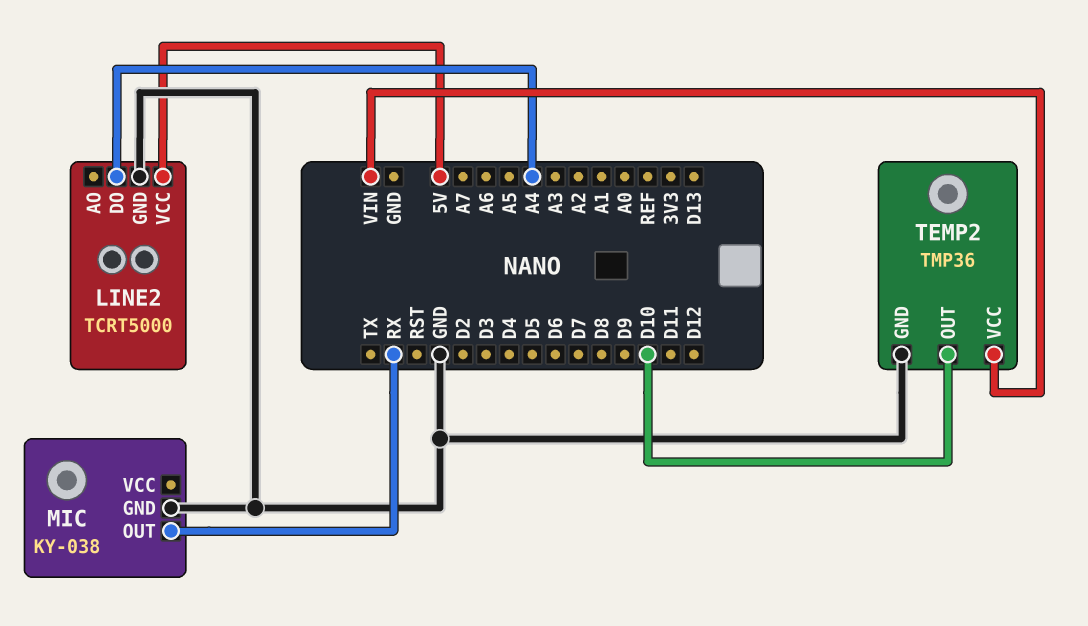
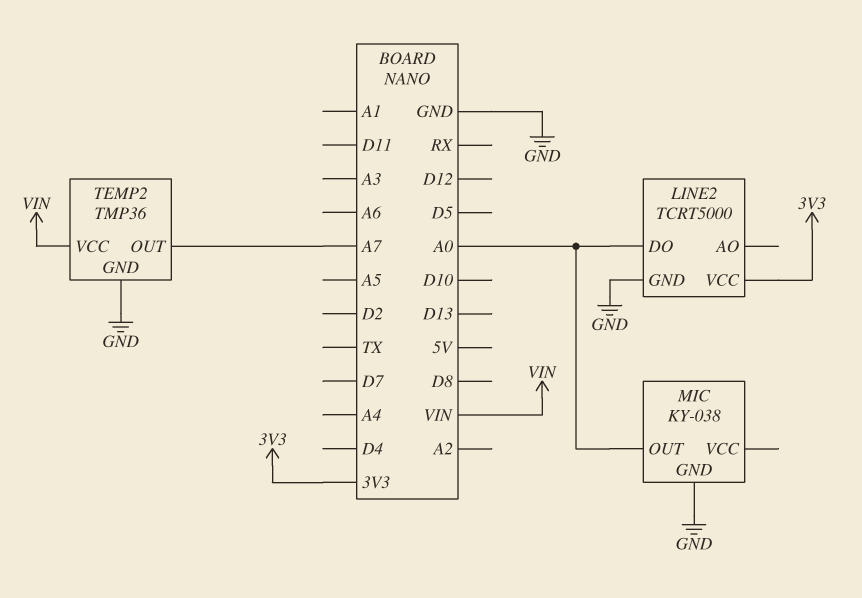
LINE2 pin DO: A4 -> A0
LINE2 pin VCC: 5V -> 3V3
MIC pin OUT: RX -> A0
TEMP2 pin OUT: D10 -> A7

